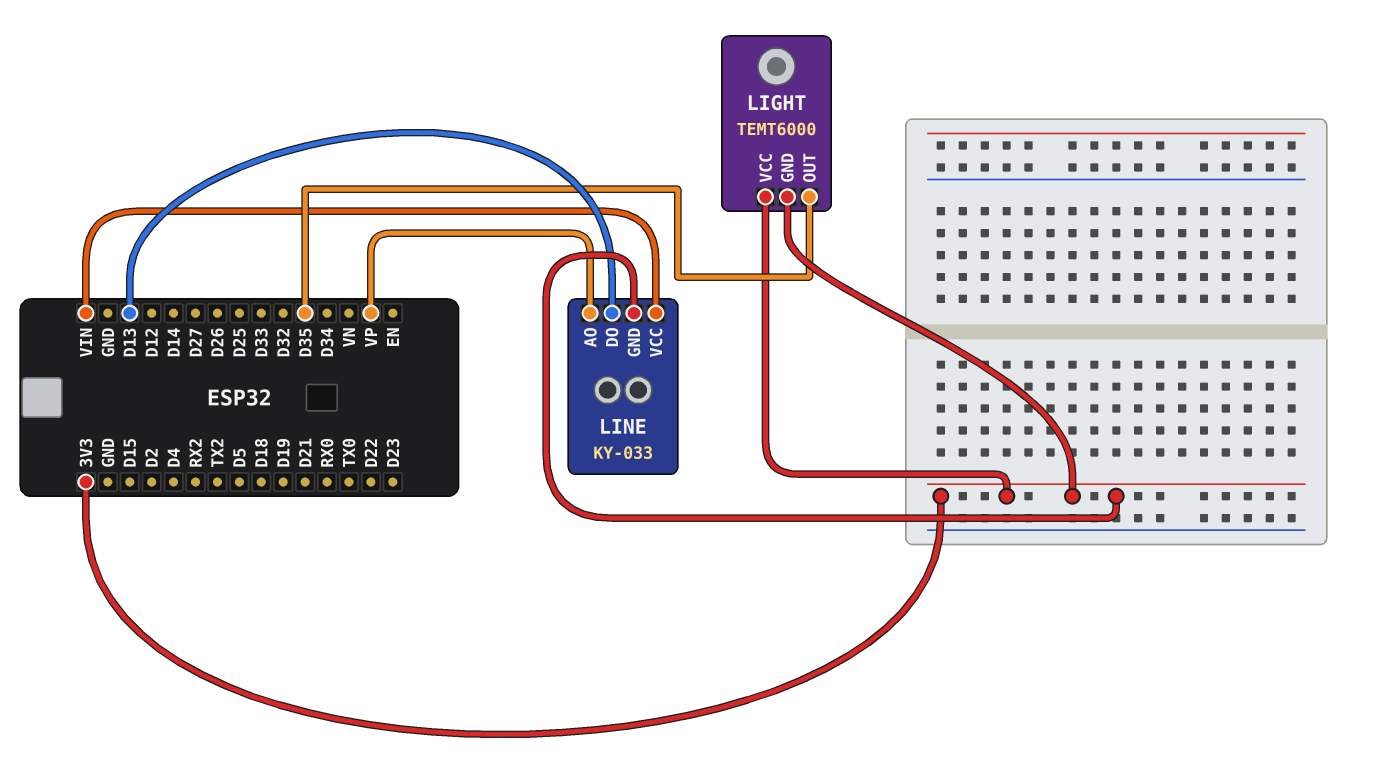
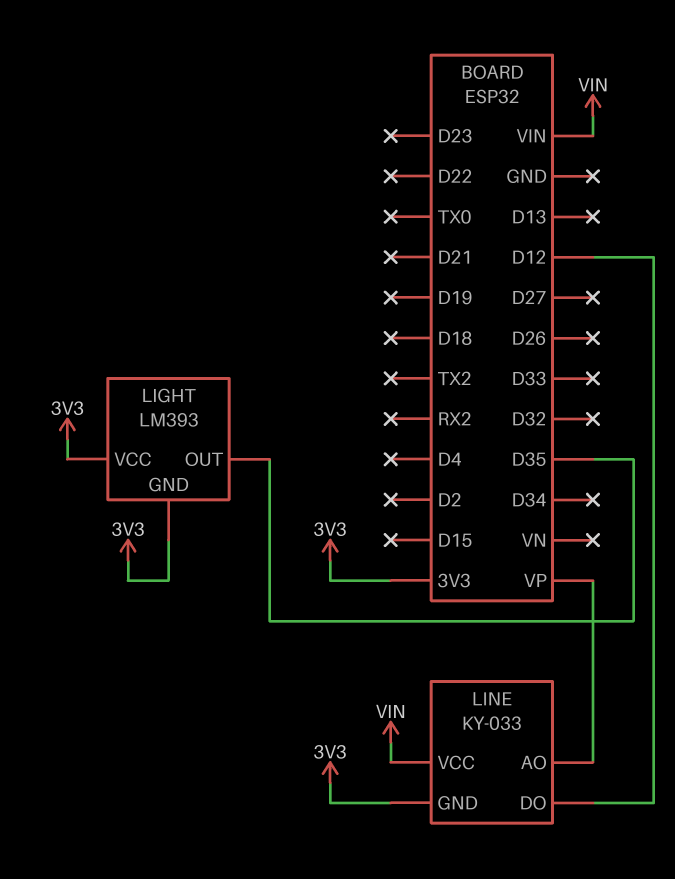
LIGHT: TEMT6000 -> LM393
LINE pin DO: D13 -> D12

